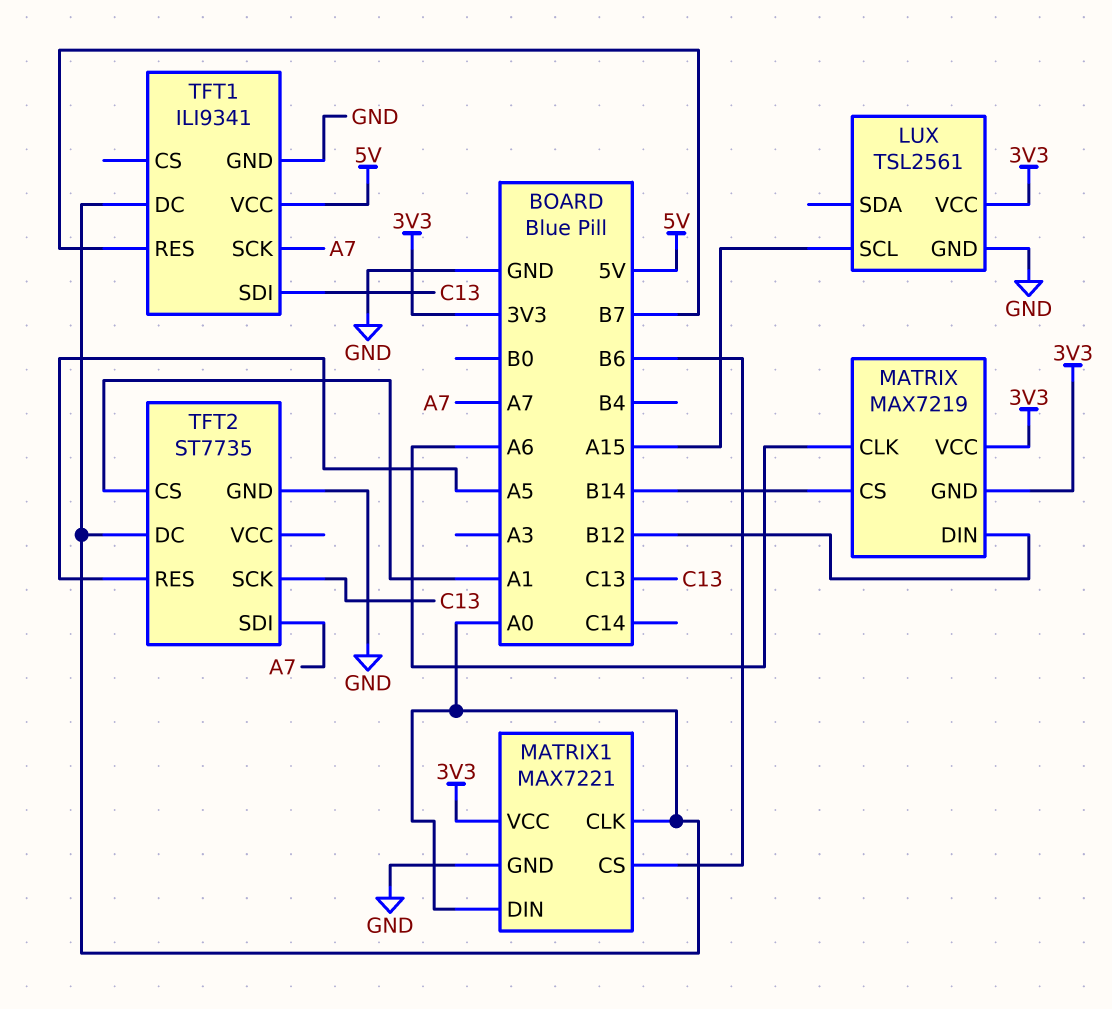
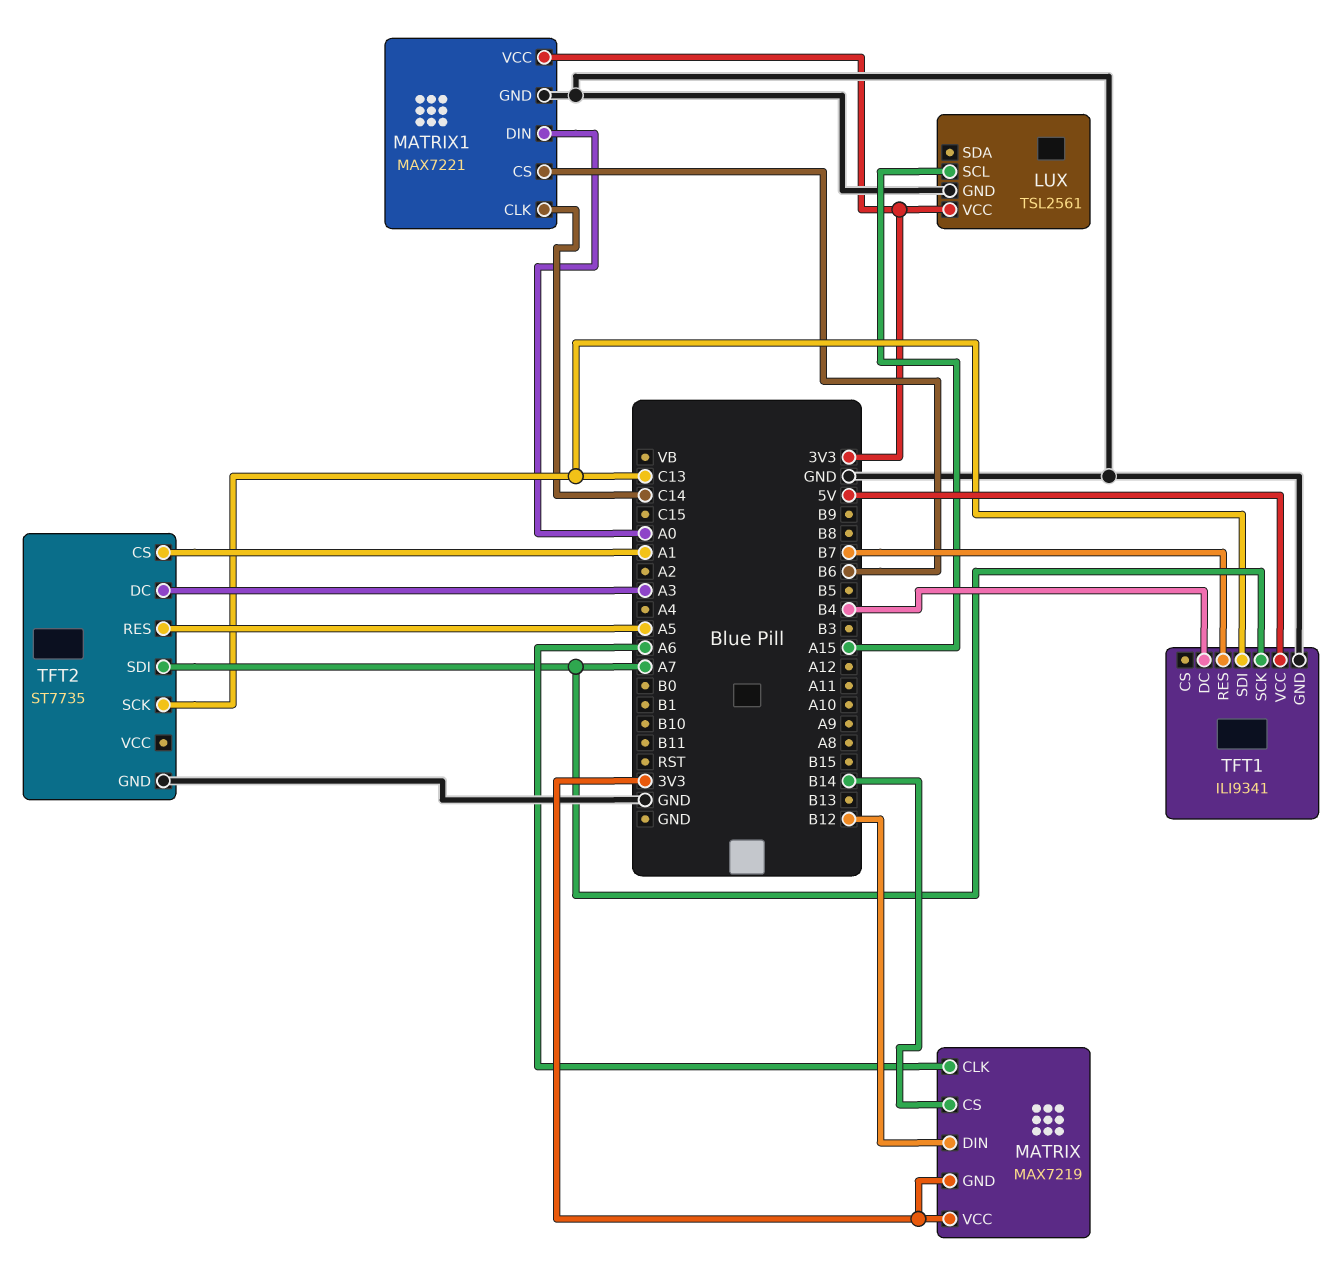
MATRIX1 pin CLK: A0 -> C14
TFT1 pin DC: A0 -> B4
TFT2 pin DC: A0 -> A3

